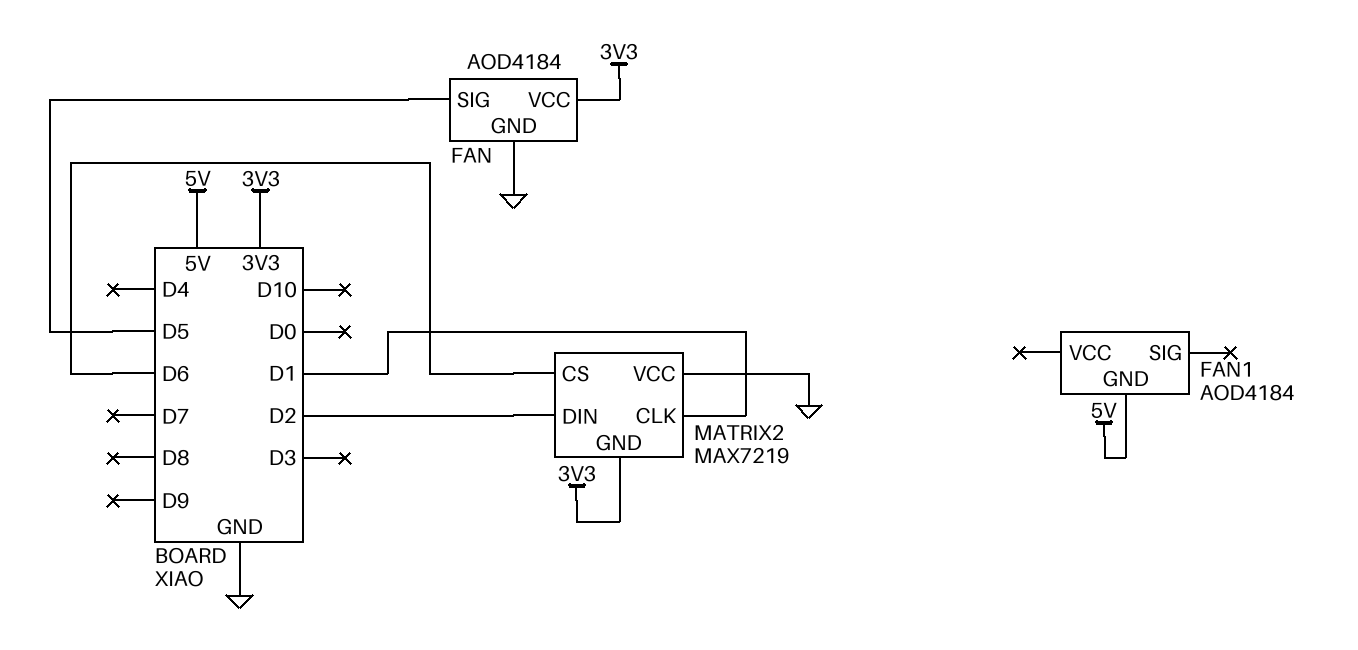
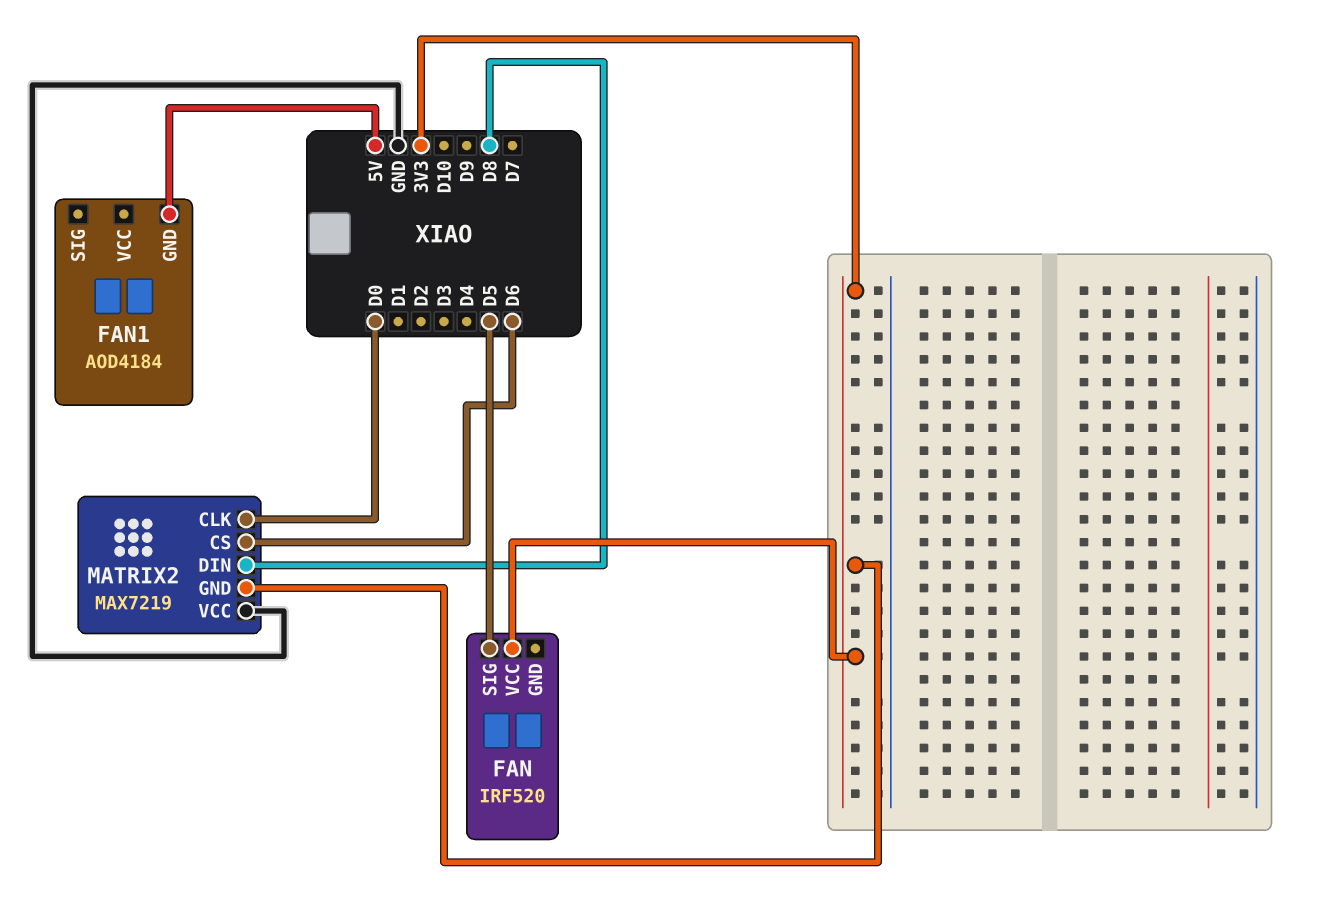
FAN: AOD4184 -> IRF520
FAN pin GND: GND -> none
MATRIX2 pin CLK: D1 -> D0
MATRIX2 pin DIN: D2 -> D8

